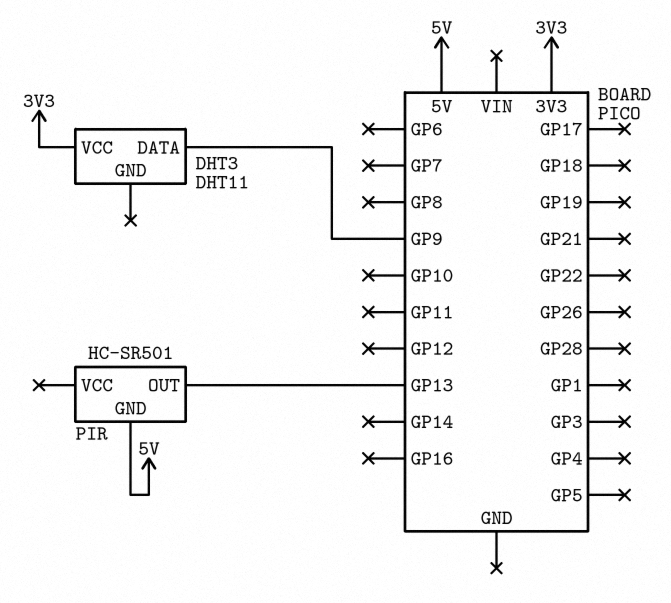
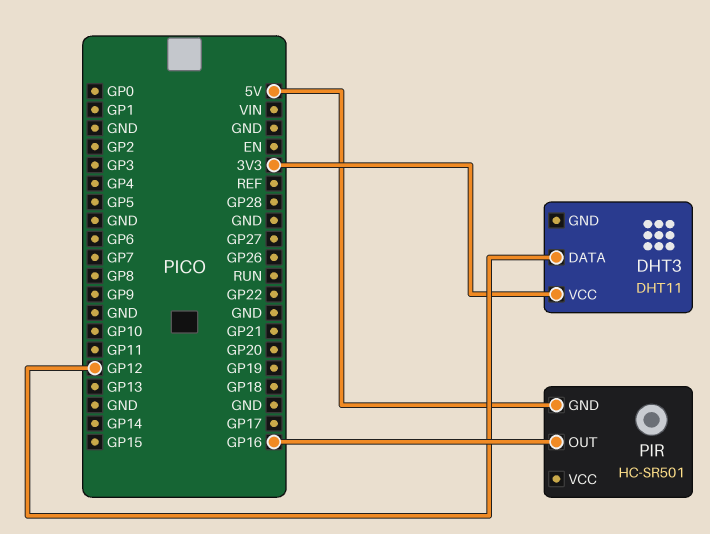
DHT3 pin DATA: GP9 -> GP12
PIR pin OUT: GP13 -> GP16

